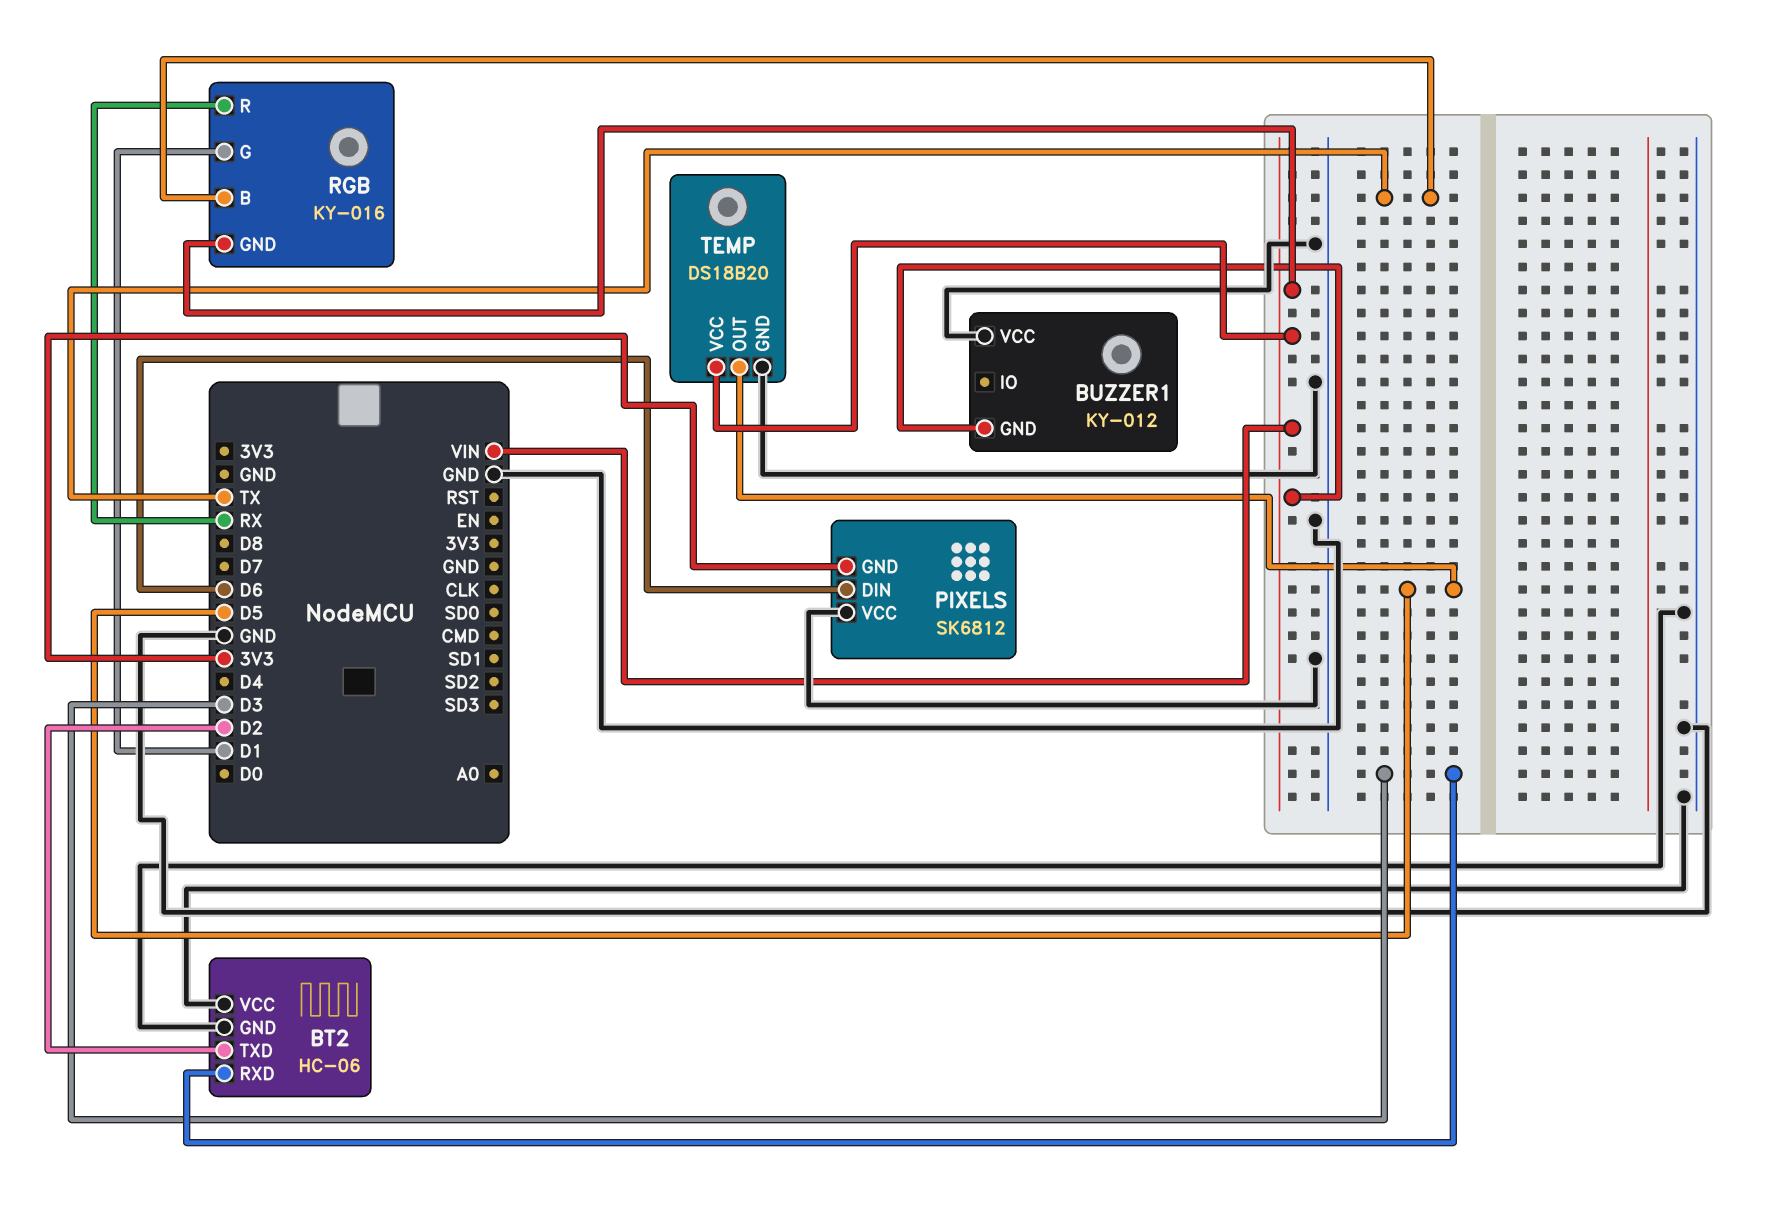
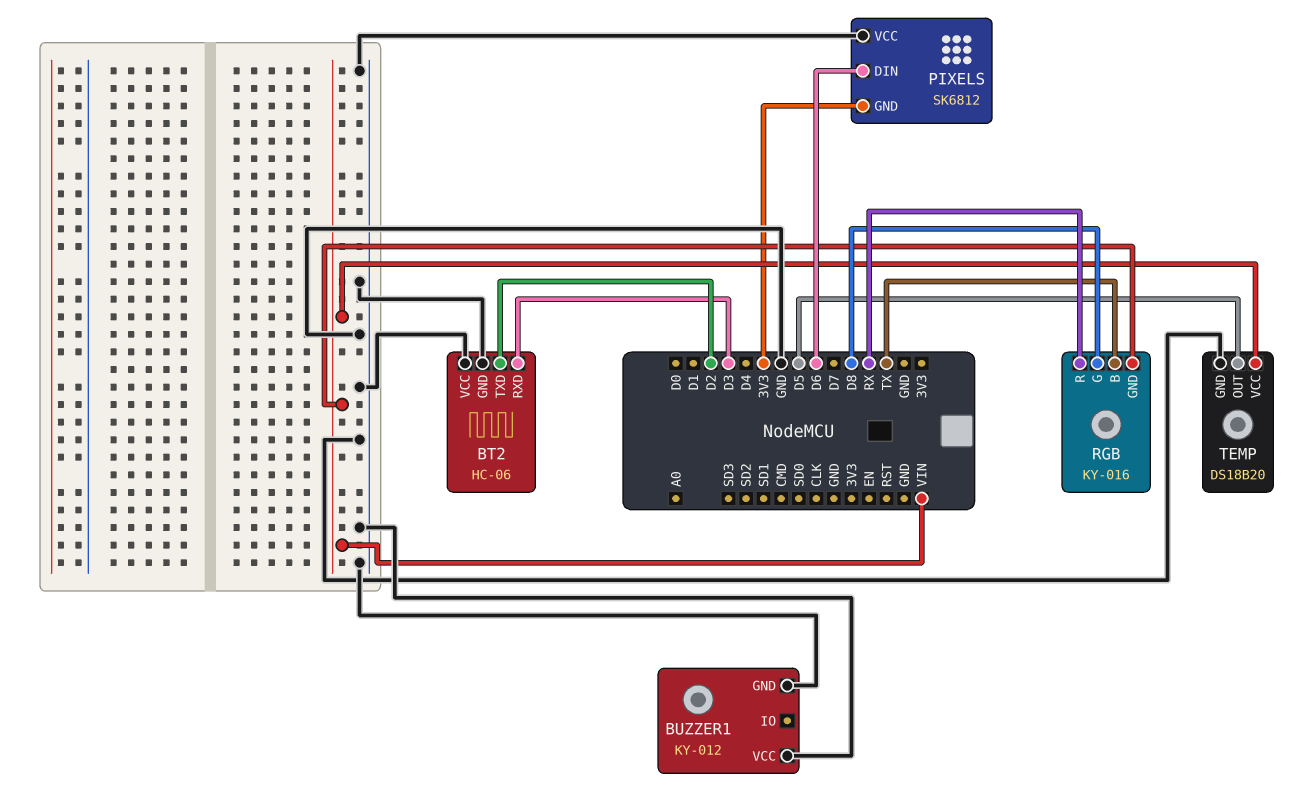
BUZZER1 pin GND: VIN -> GND
RGB pin G: D1 -> D8

